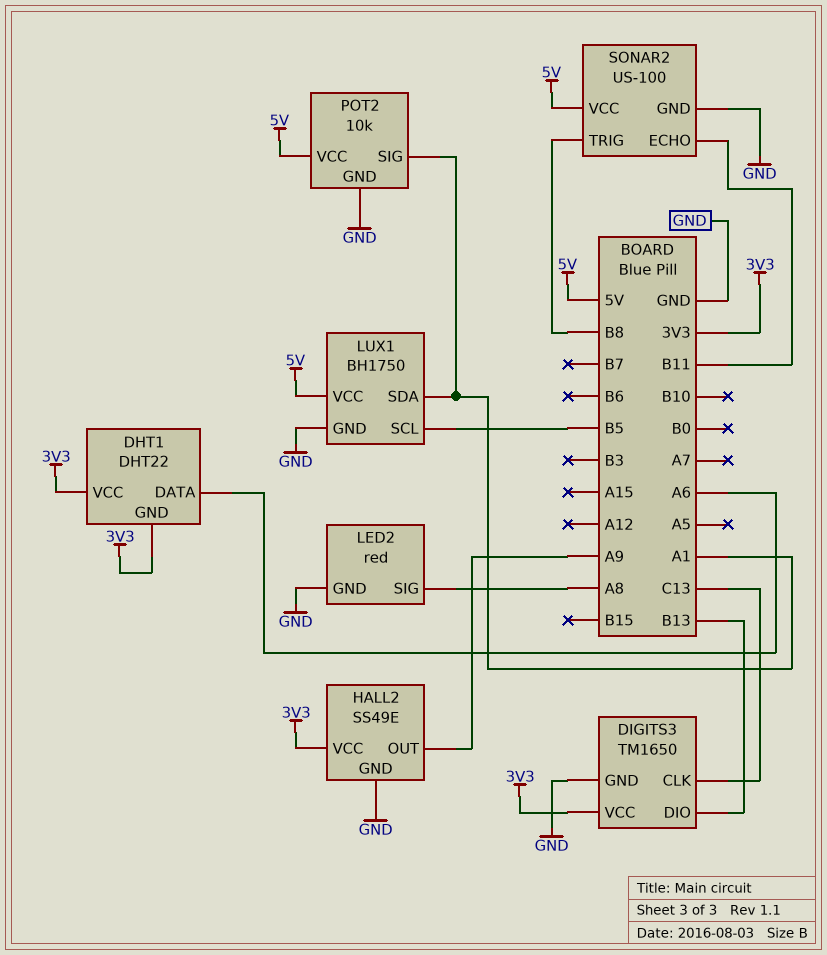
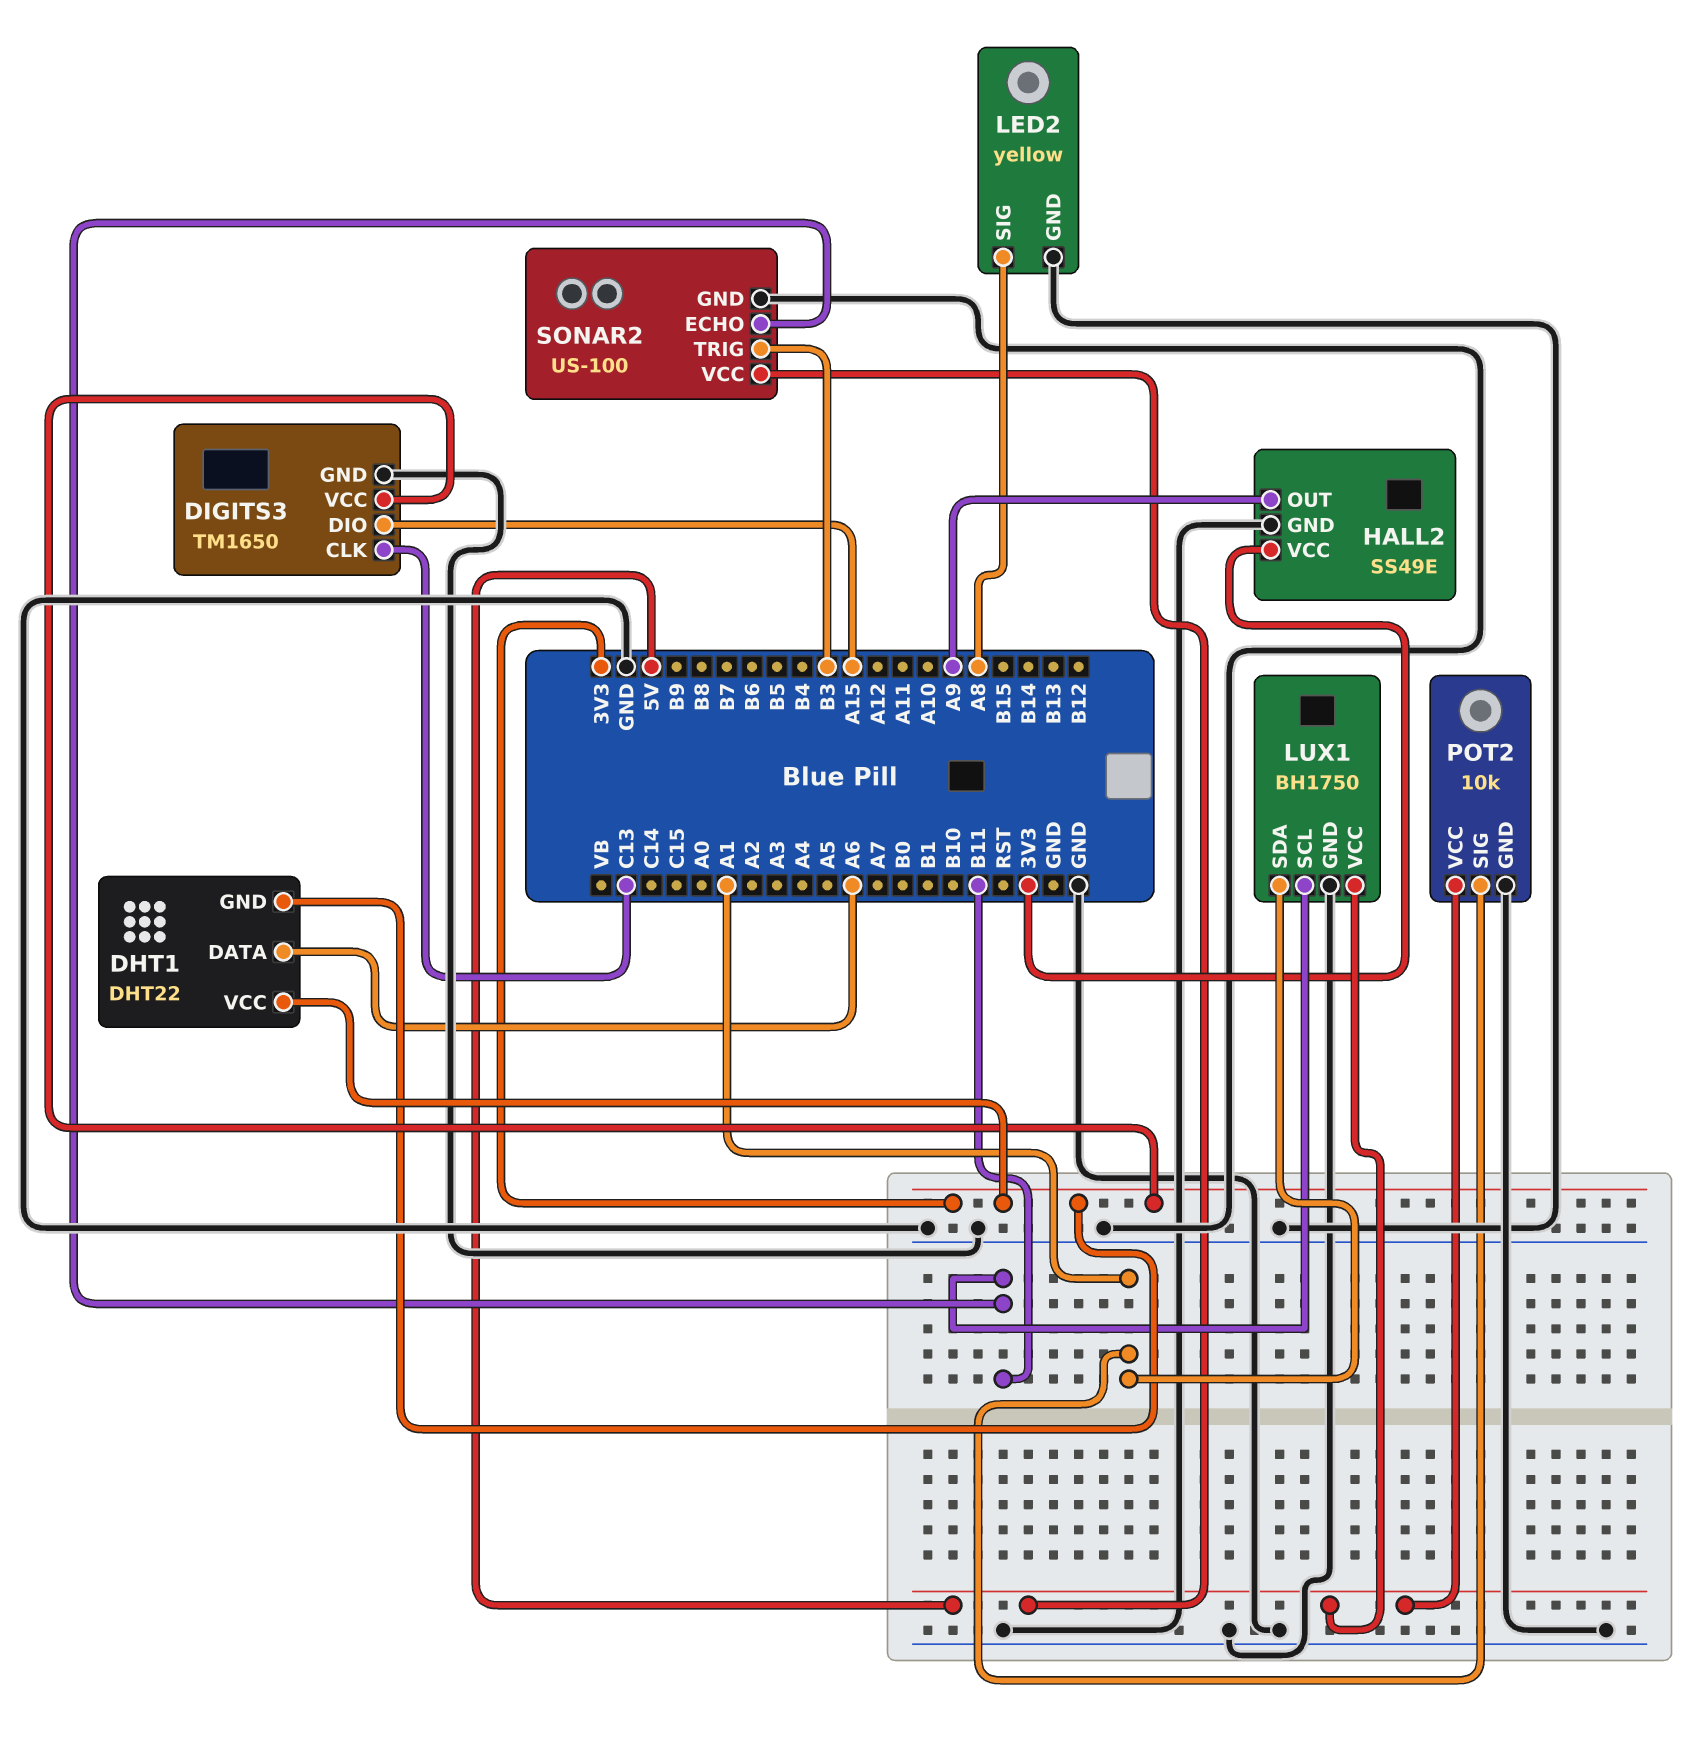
DIGITS3 pin DIO: B13 -> A15
LED2: red -> yellow
LUX1 pin SCL: B5 -> B11
SONAR2 pin TRIG: B8 -> B3

